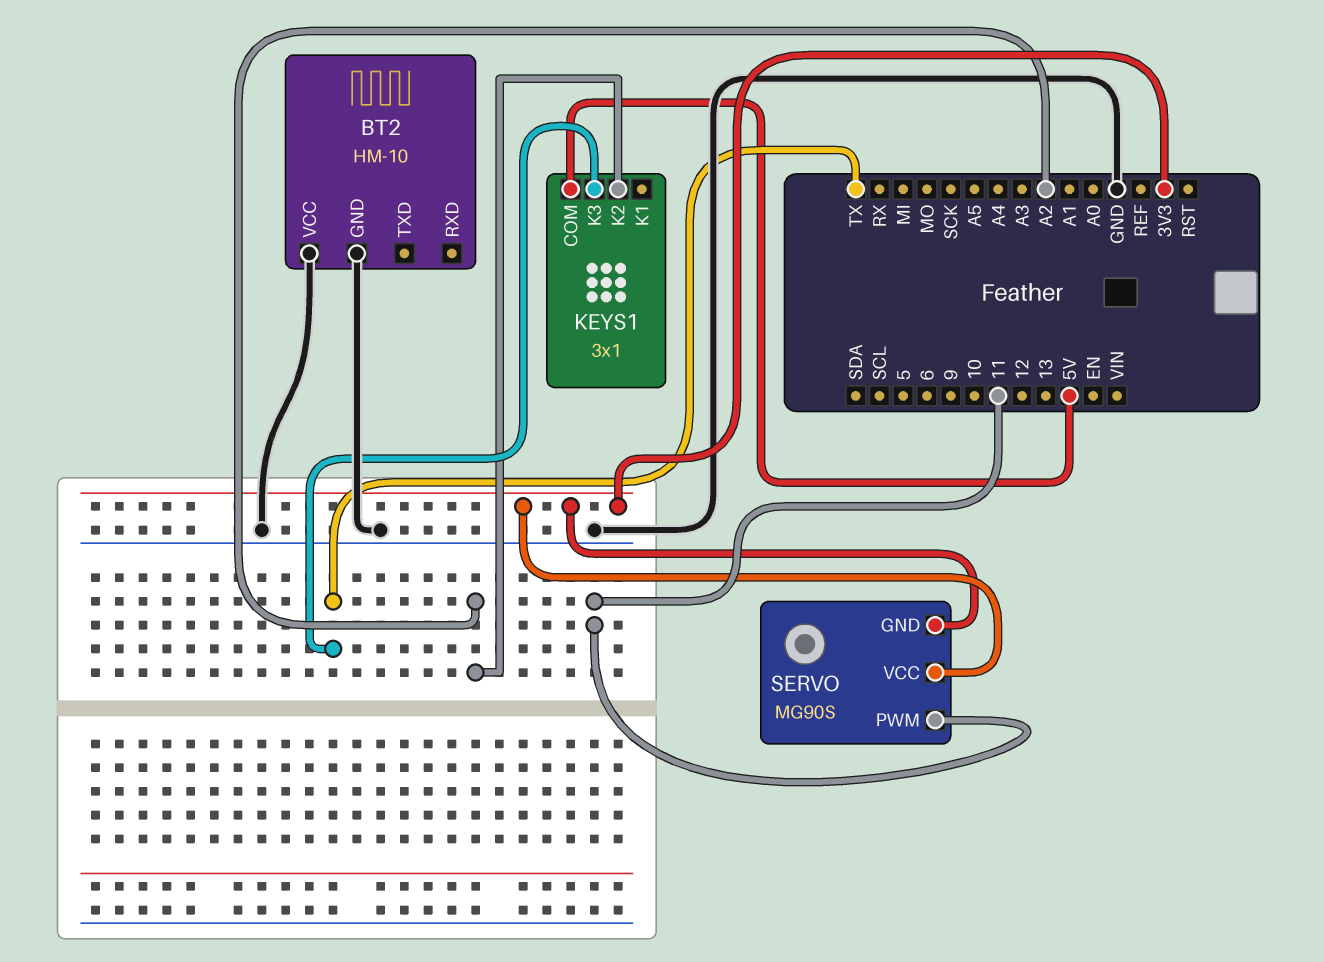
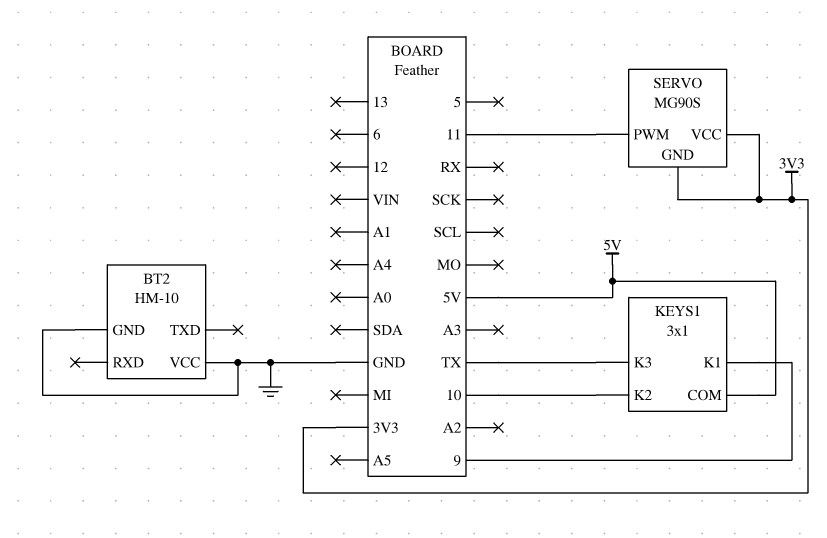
KEYS1 pin K1: none -> 9
KEYS1 pin K2: A2 -> 10

